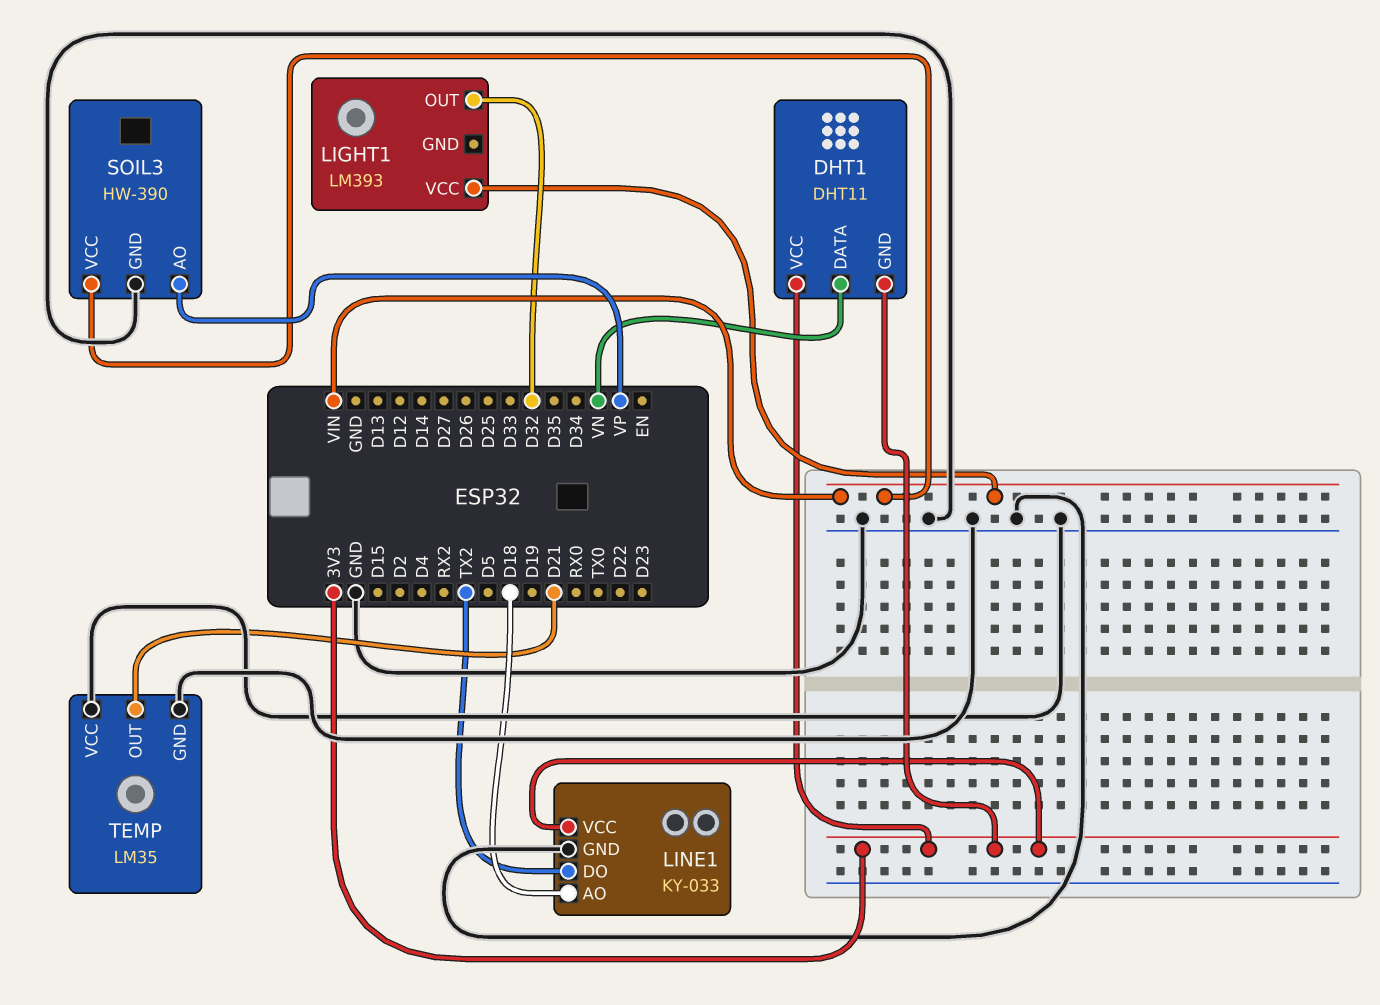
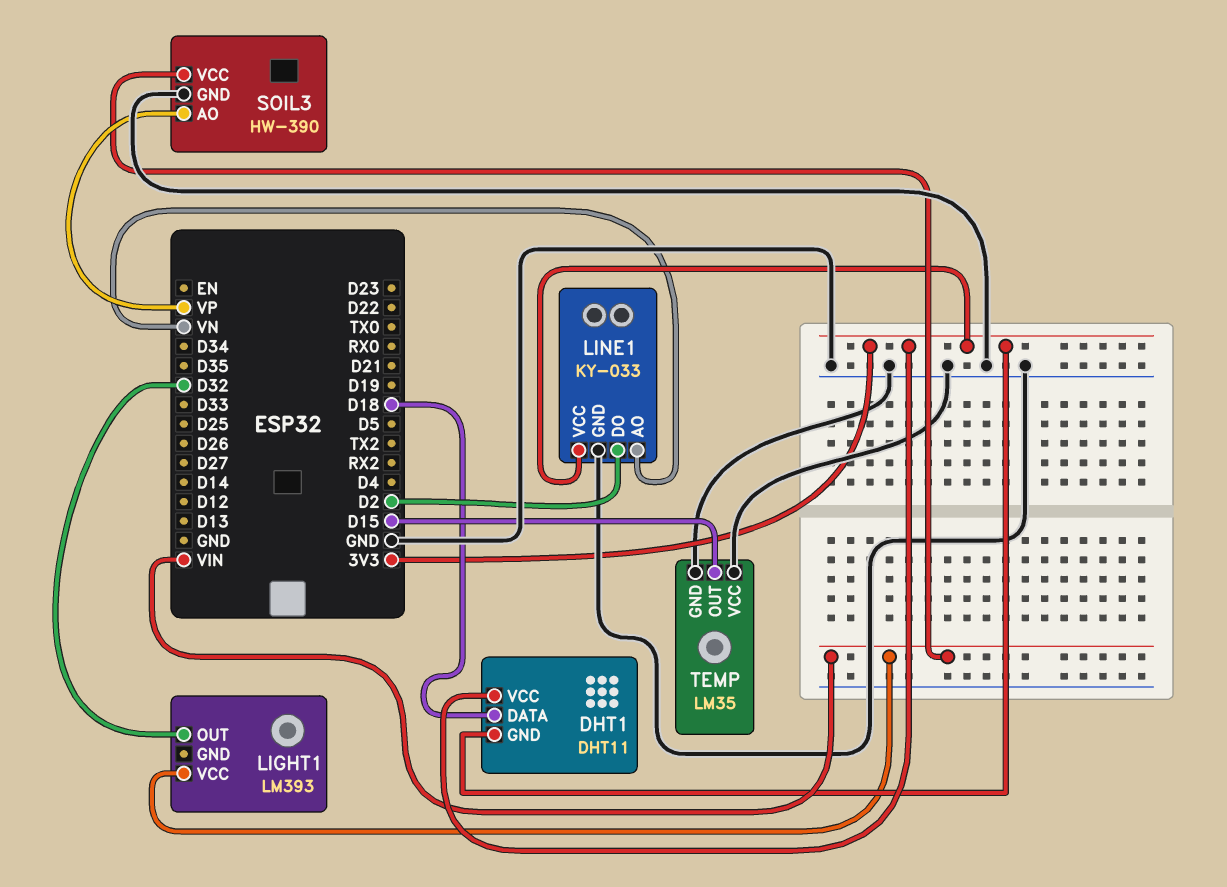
DHT1 pin DATA: VN -> D18
LINE1 pin AO: D18 -> VN
LINE1 pin DO: TX2 -> D2
TEMP pin OUT: D21 -> D15

